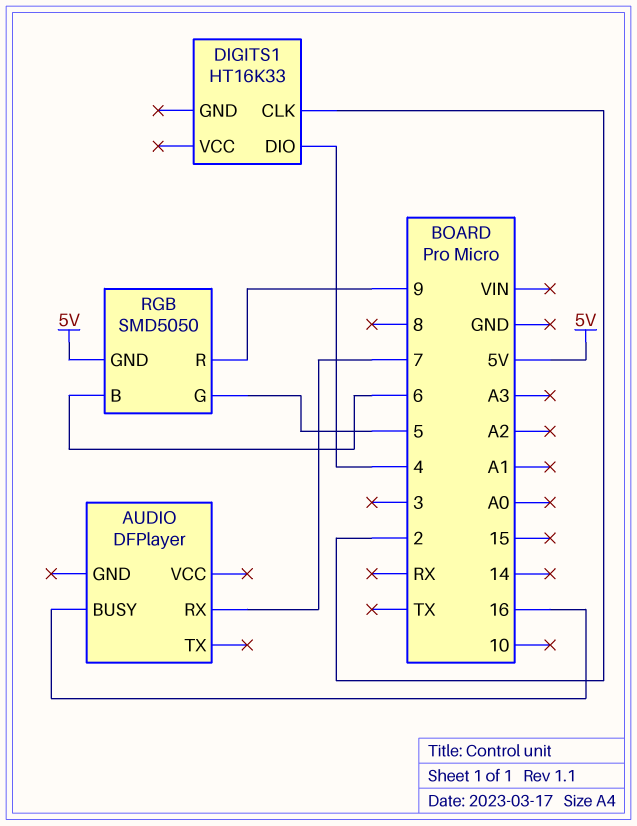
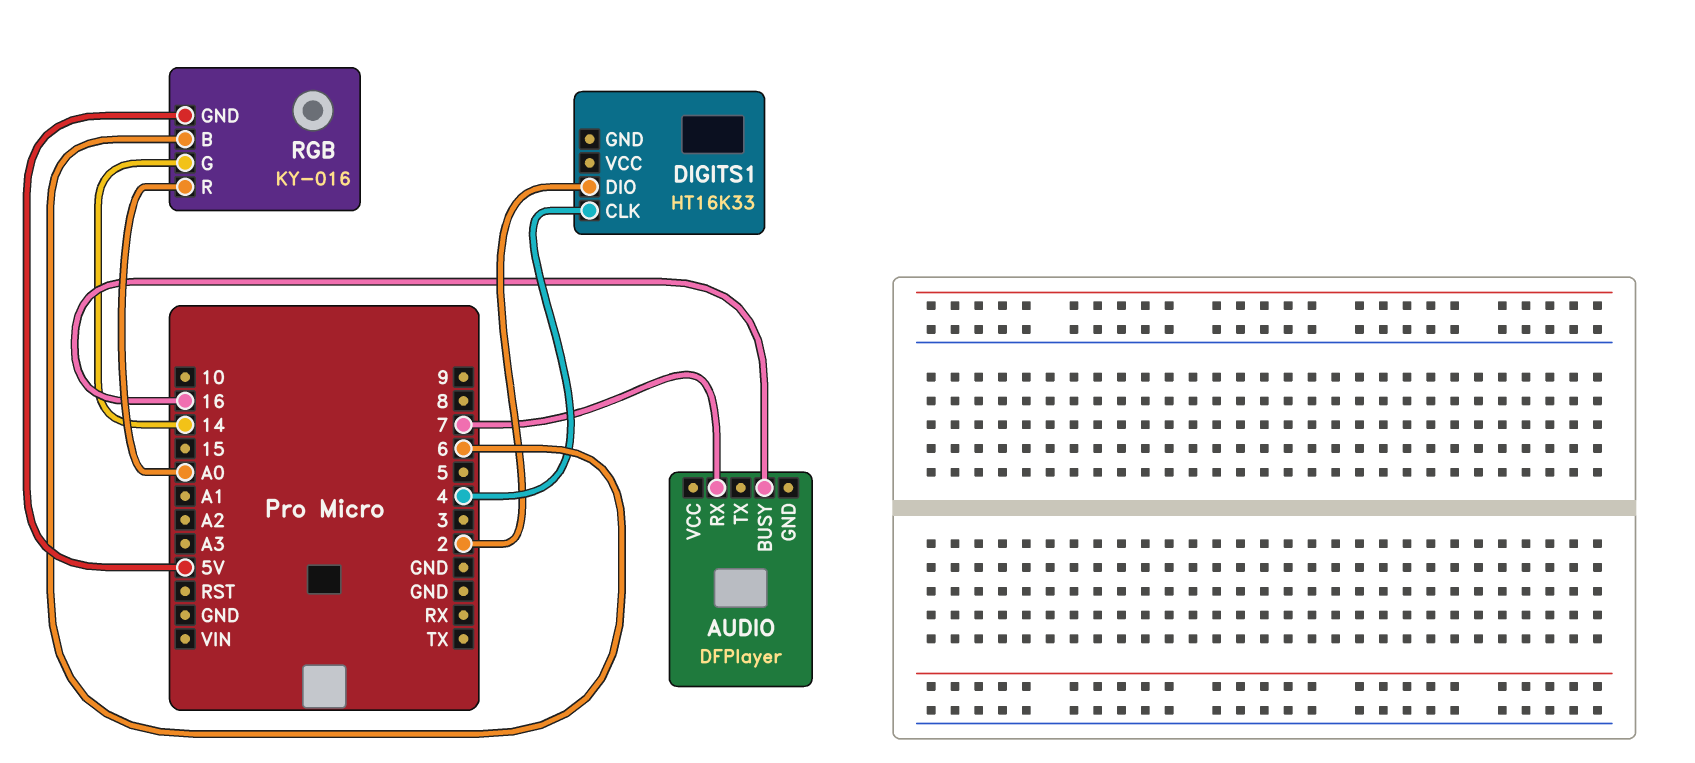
DIGITS1 pin CLK: 2 -> 4
DIGITS1 pin DIO: 4 -> 2
RGB: SMD5050 -> KY-016
RGB pin G: 5 -> 14
RGB pin R: 9 -> A0

